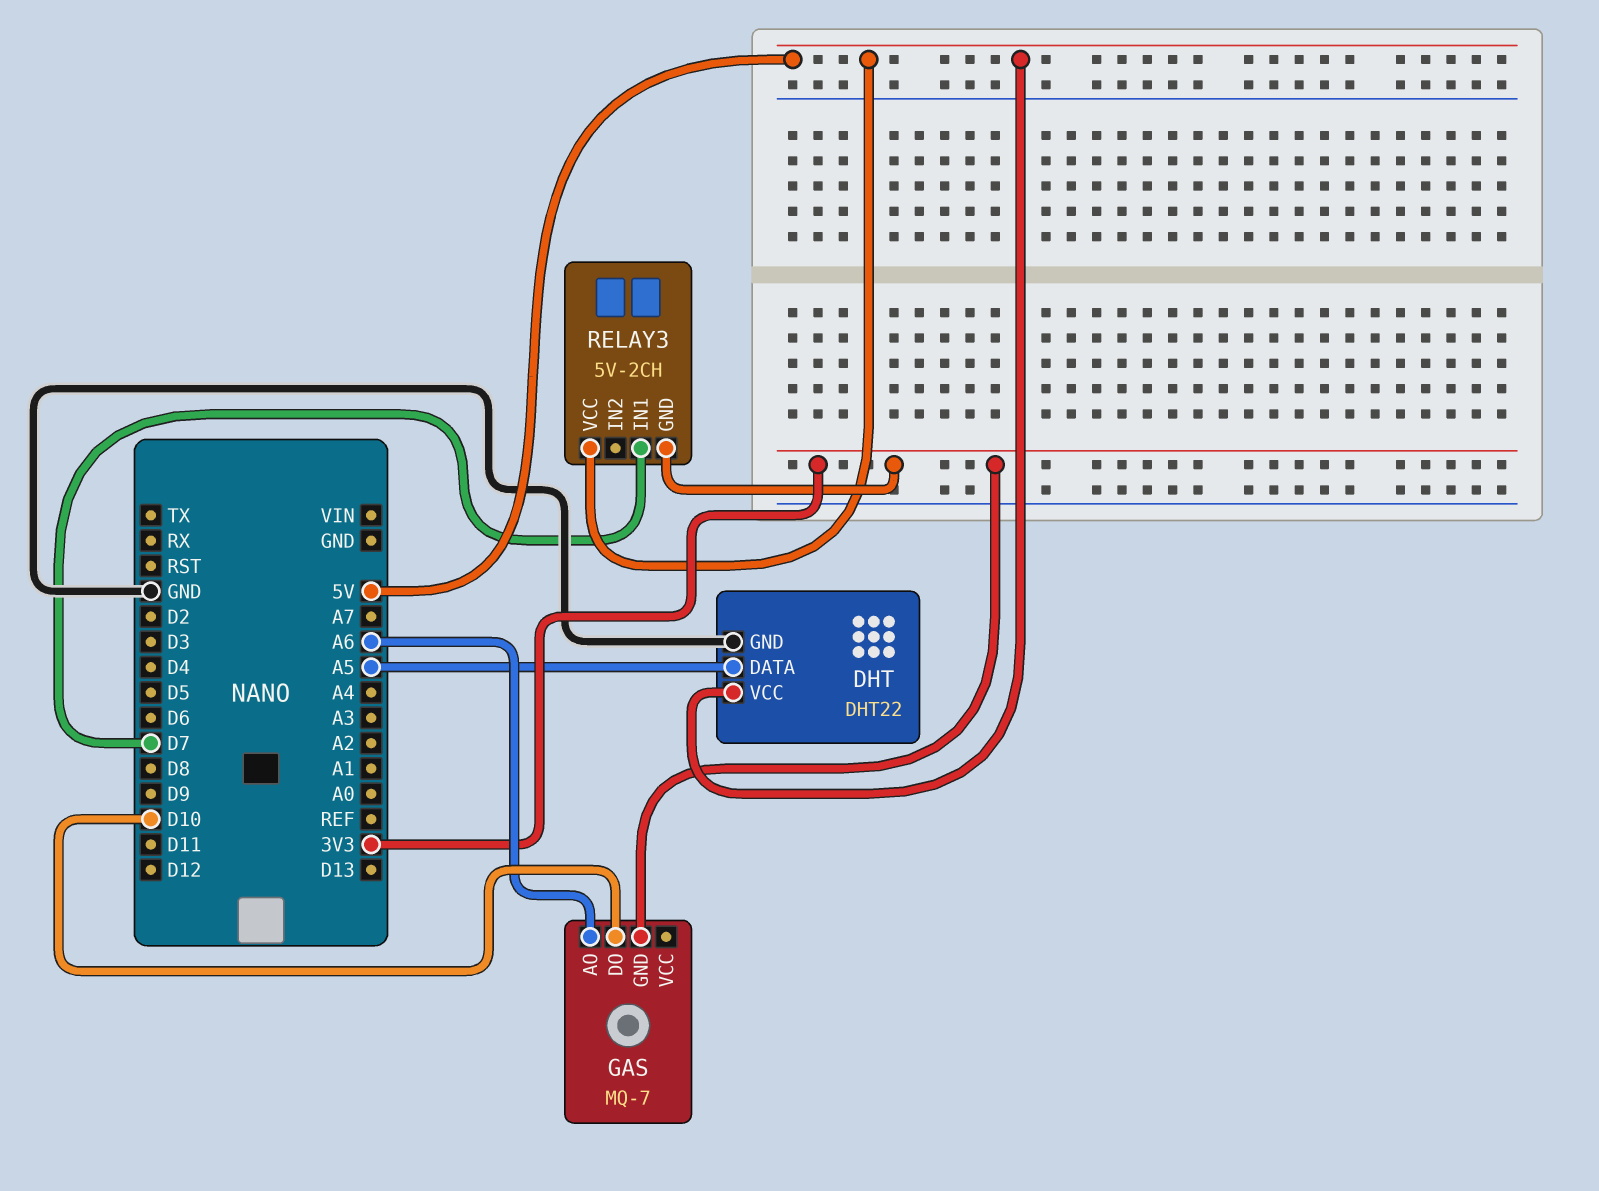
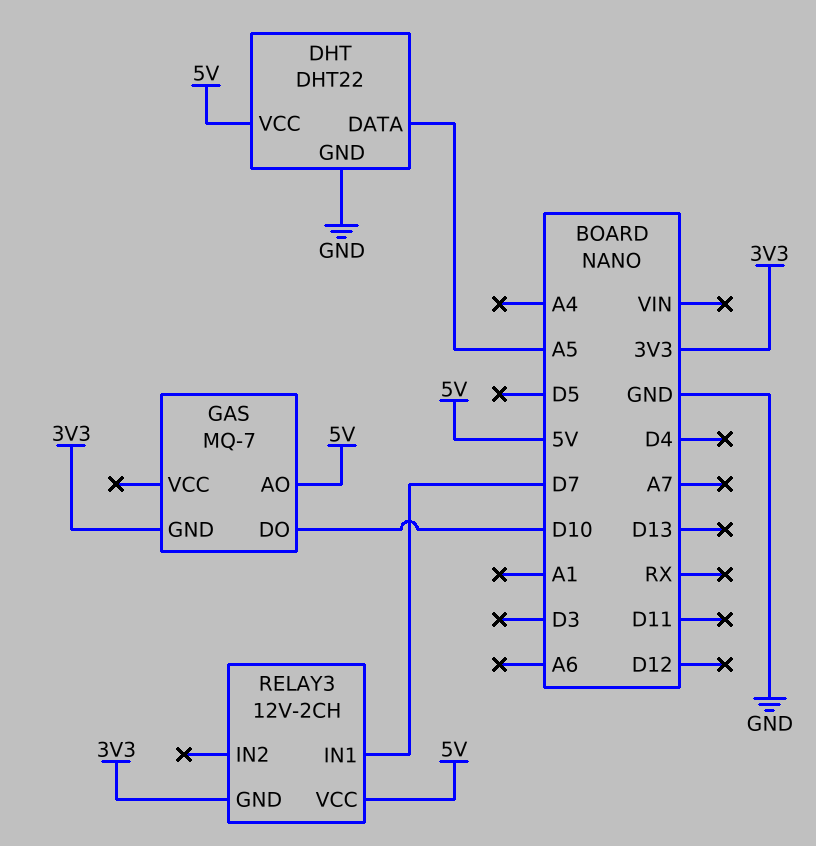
GAS pin AO: A6 -> 5V
RELAY3: 5V-2CH -> 12V-2CH

